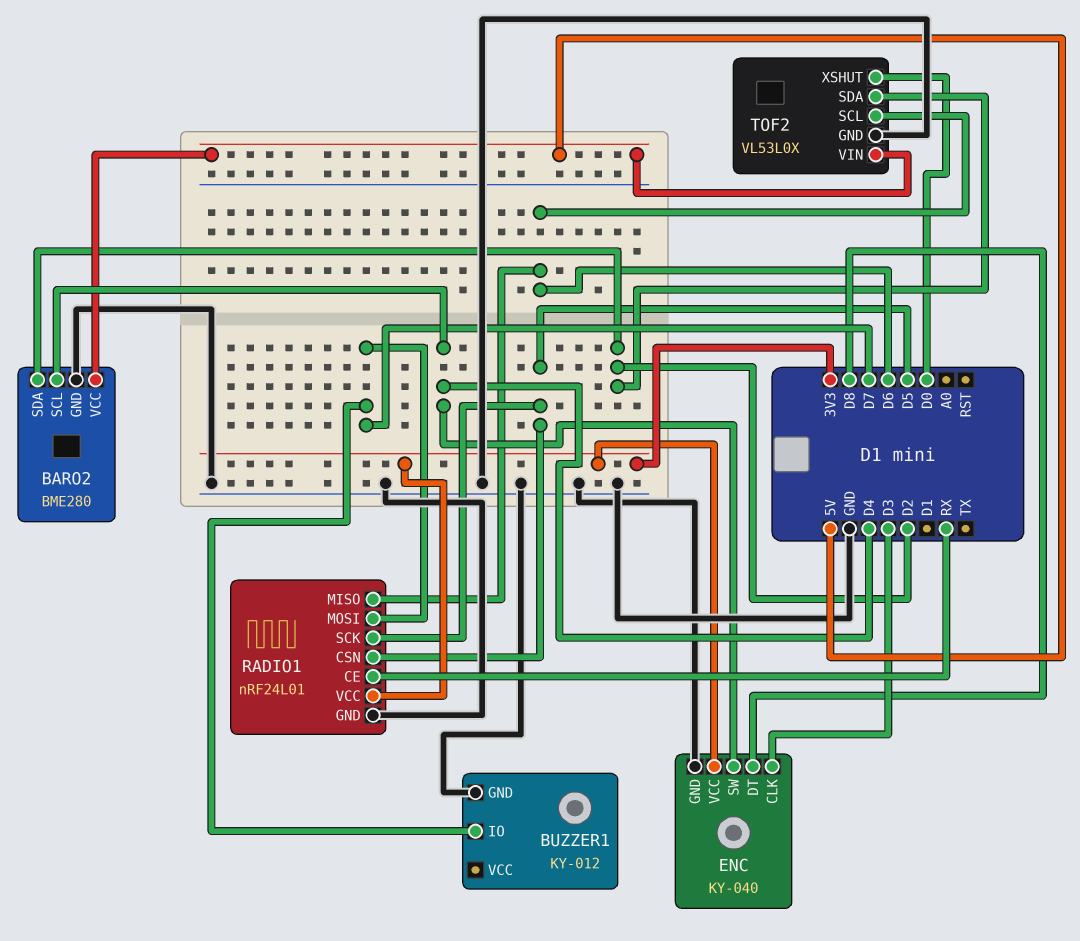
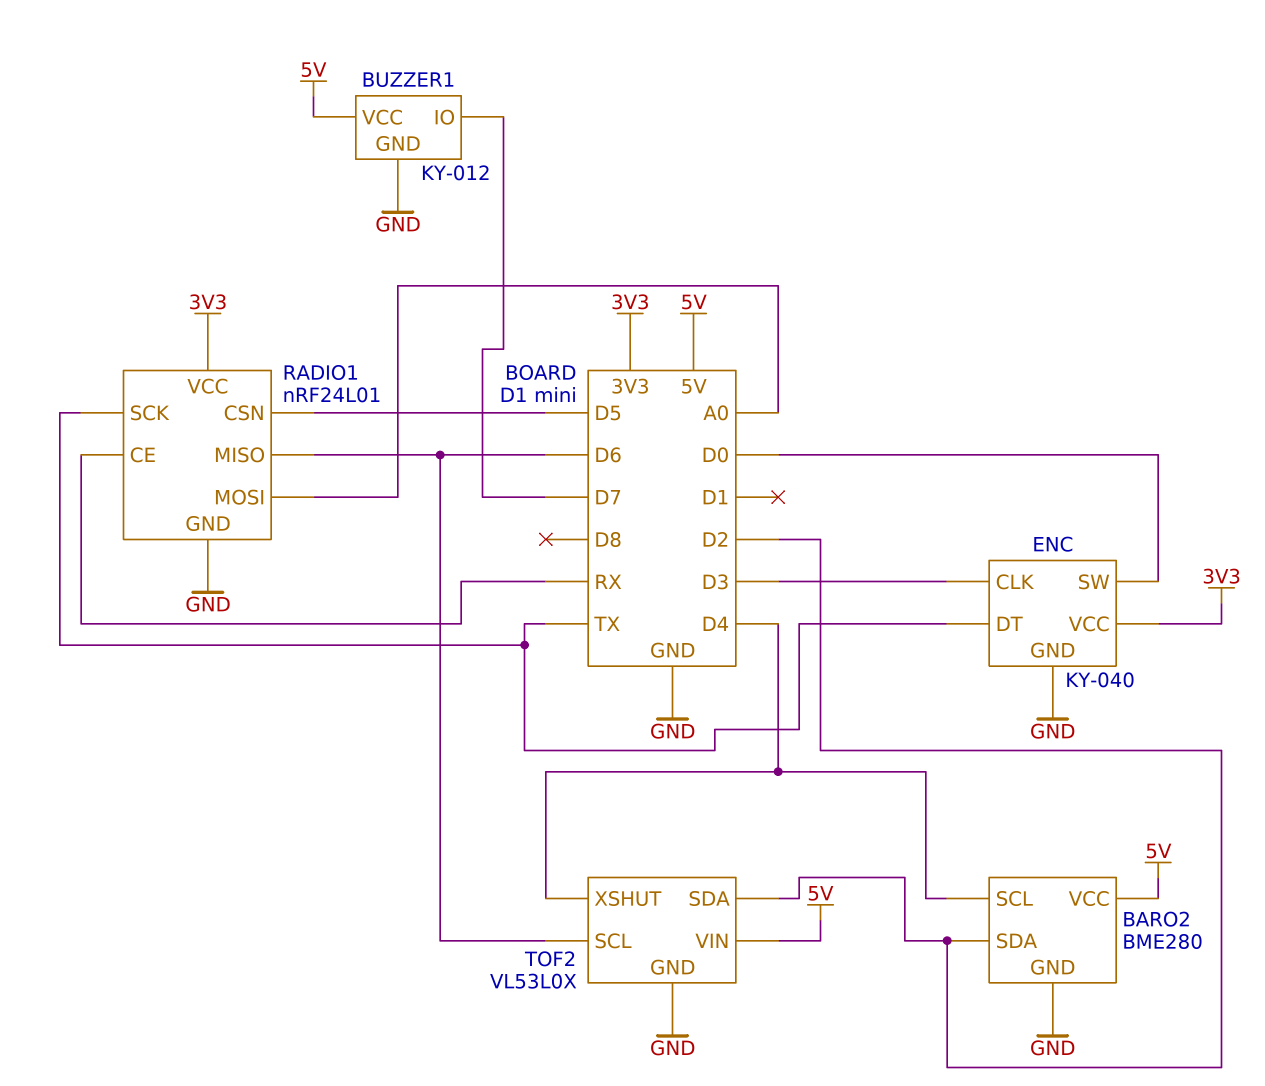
BUZZER1 pin VCC: none -> 5V
ENC pin DT: D8 -> TX
ENC pin SW: D4 -> D0
RADIO1 pin MOSI: D7 -> A0
RADIO1 pin SCK: D5 -> TX
TOF2 pin XSHUT: D0 -> D4

